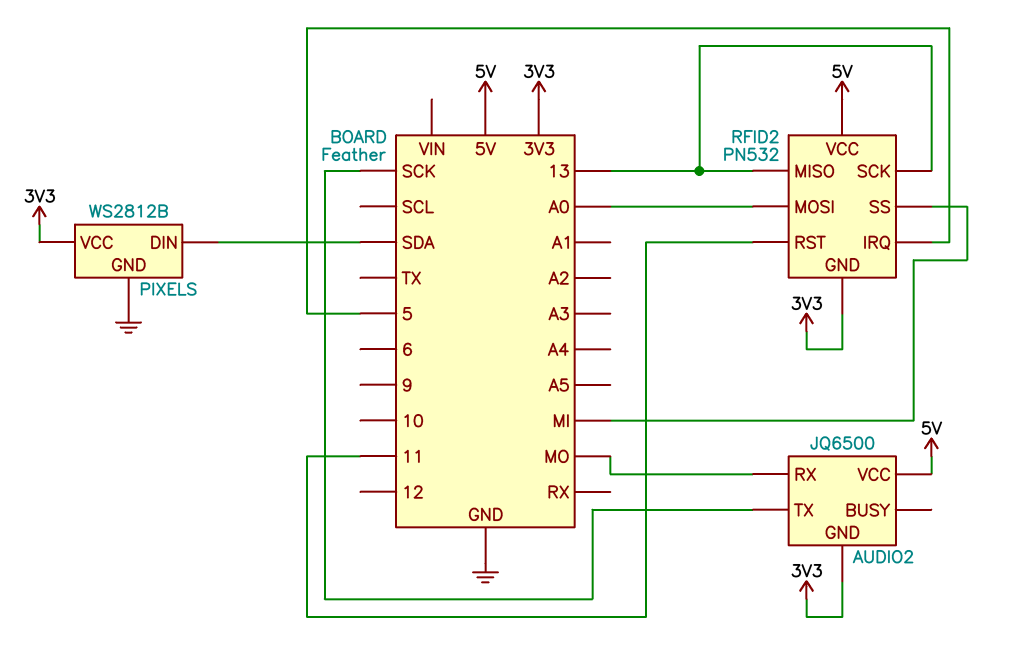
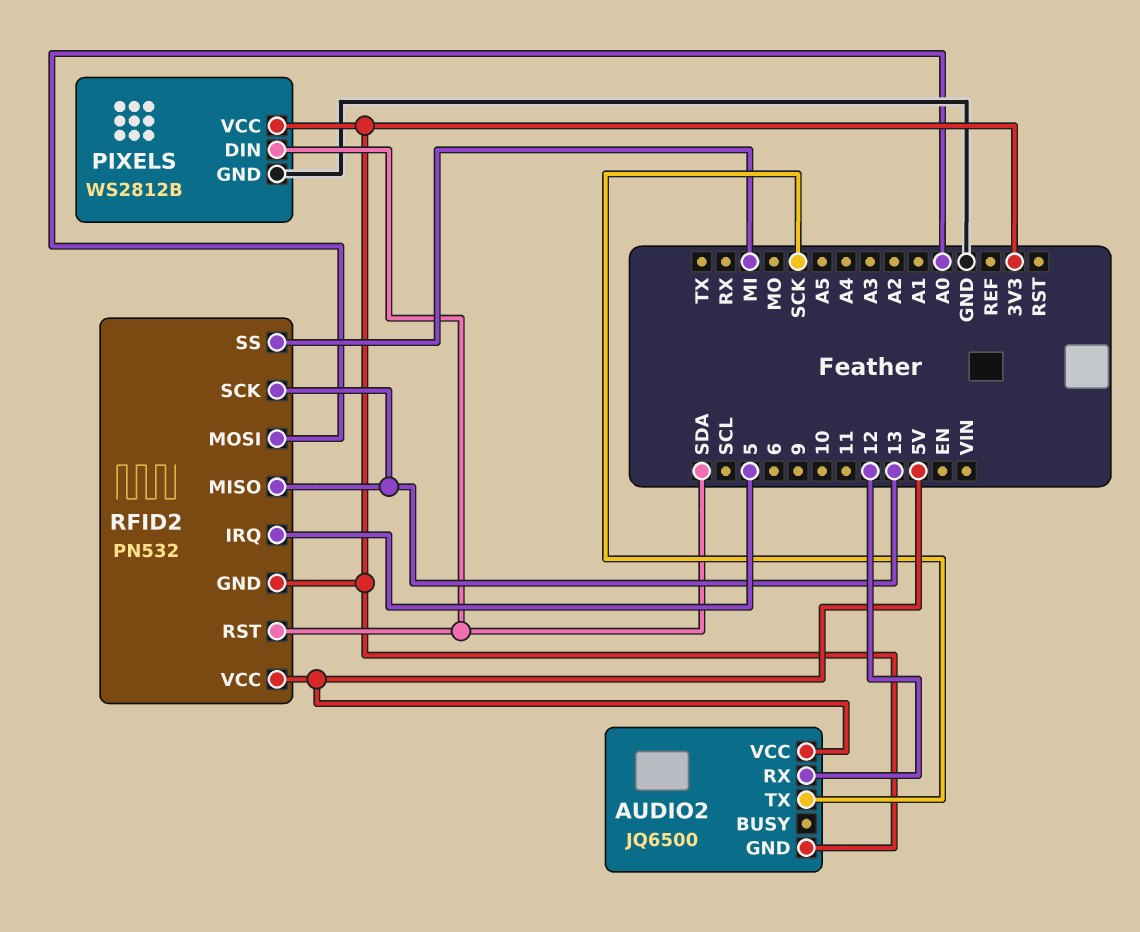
AUDIO2 pin RX: MO -> 12
RFID2 pin RST: 11 -> SDA

